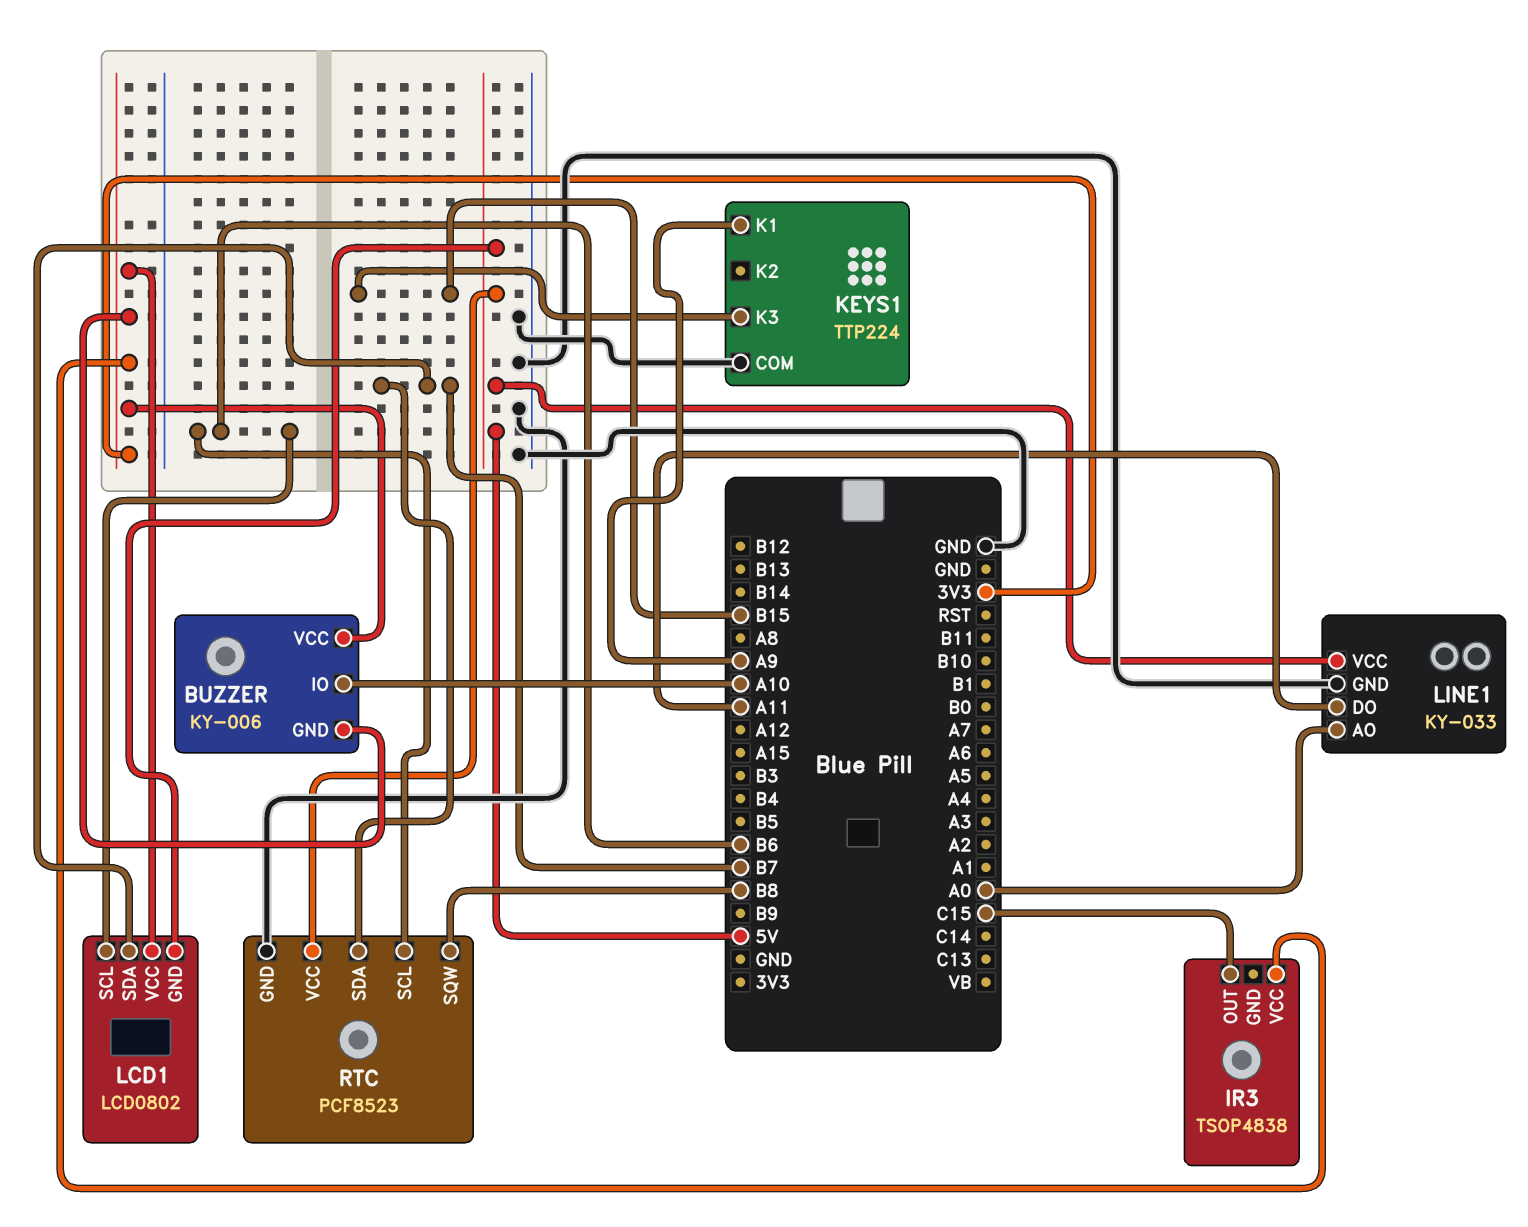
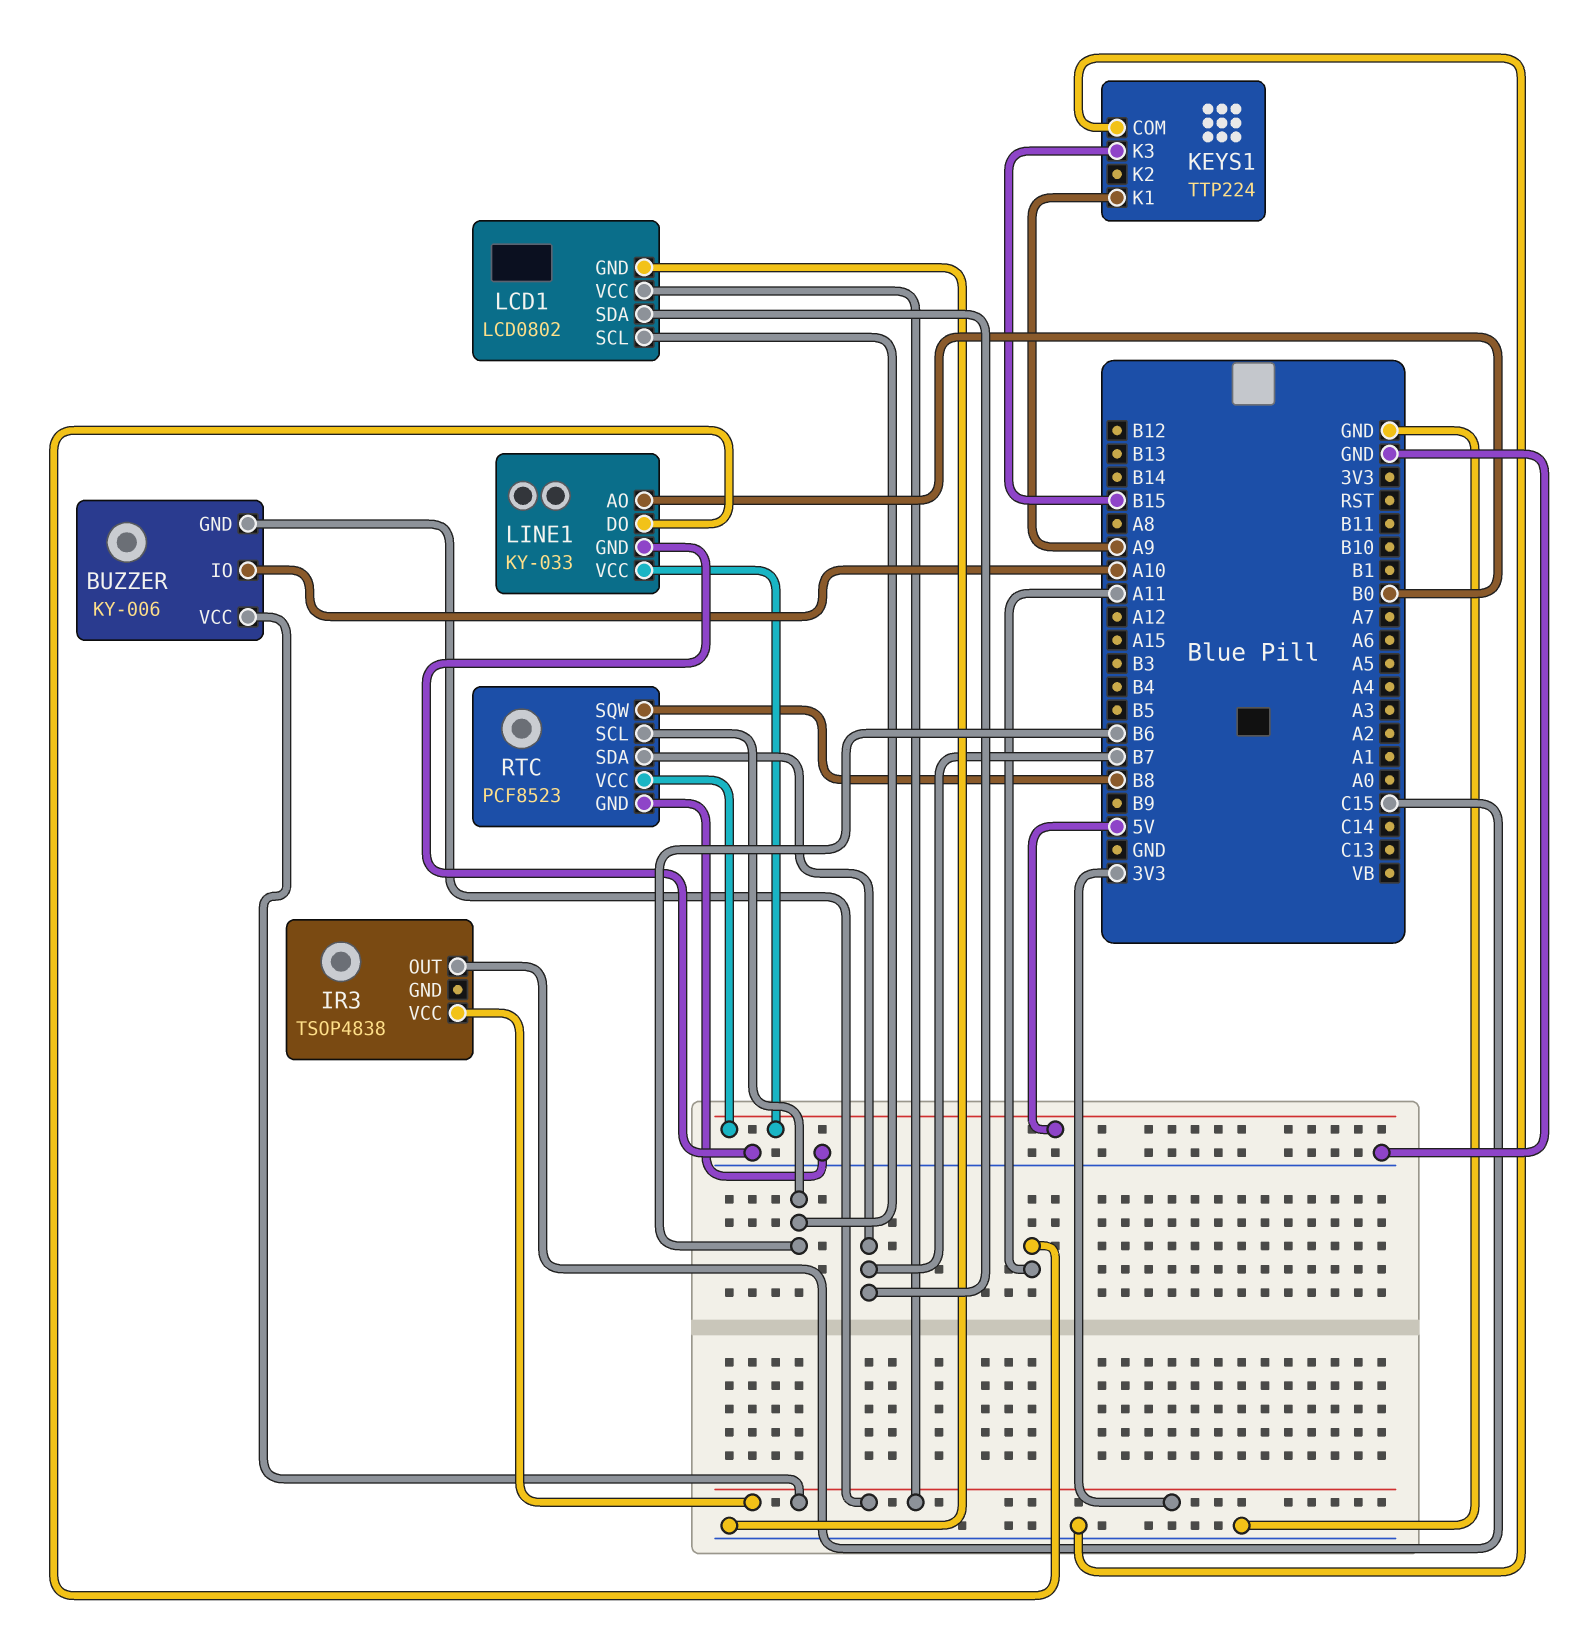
LCD1 pin GND: 5V -> GND
LINE1 pin AO: A0 -> B0

